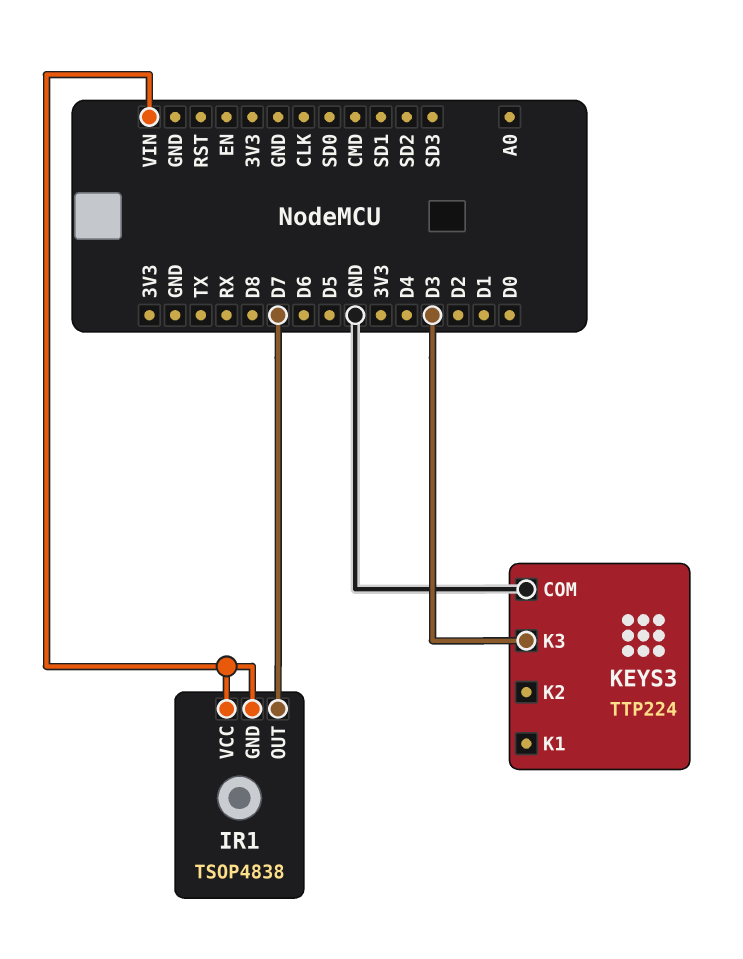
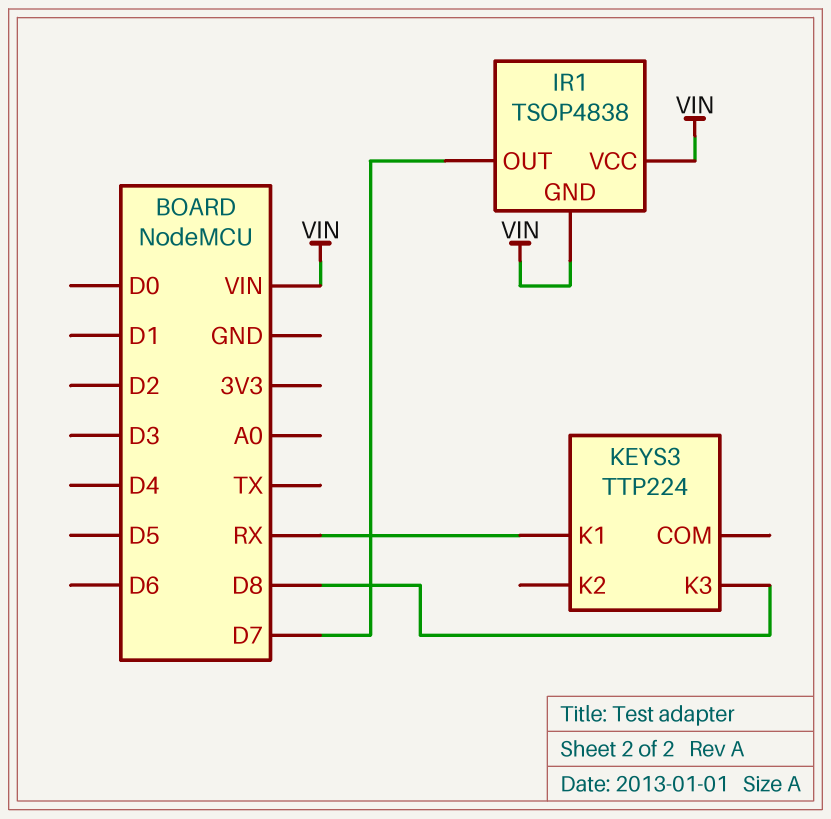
KEYS3 pin COM: GND -> none
KEYS3 pin K1: none -> RX
KEYS3 pin K3: D3 -> D8

